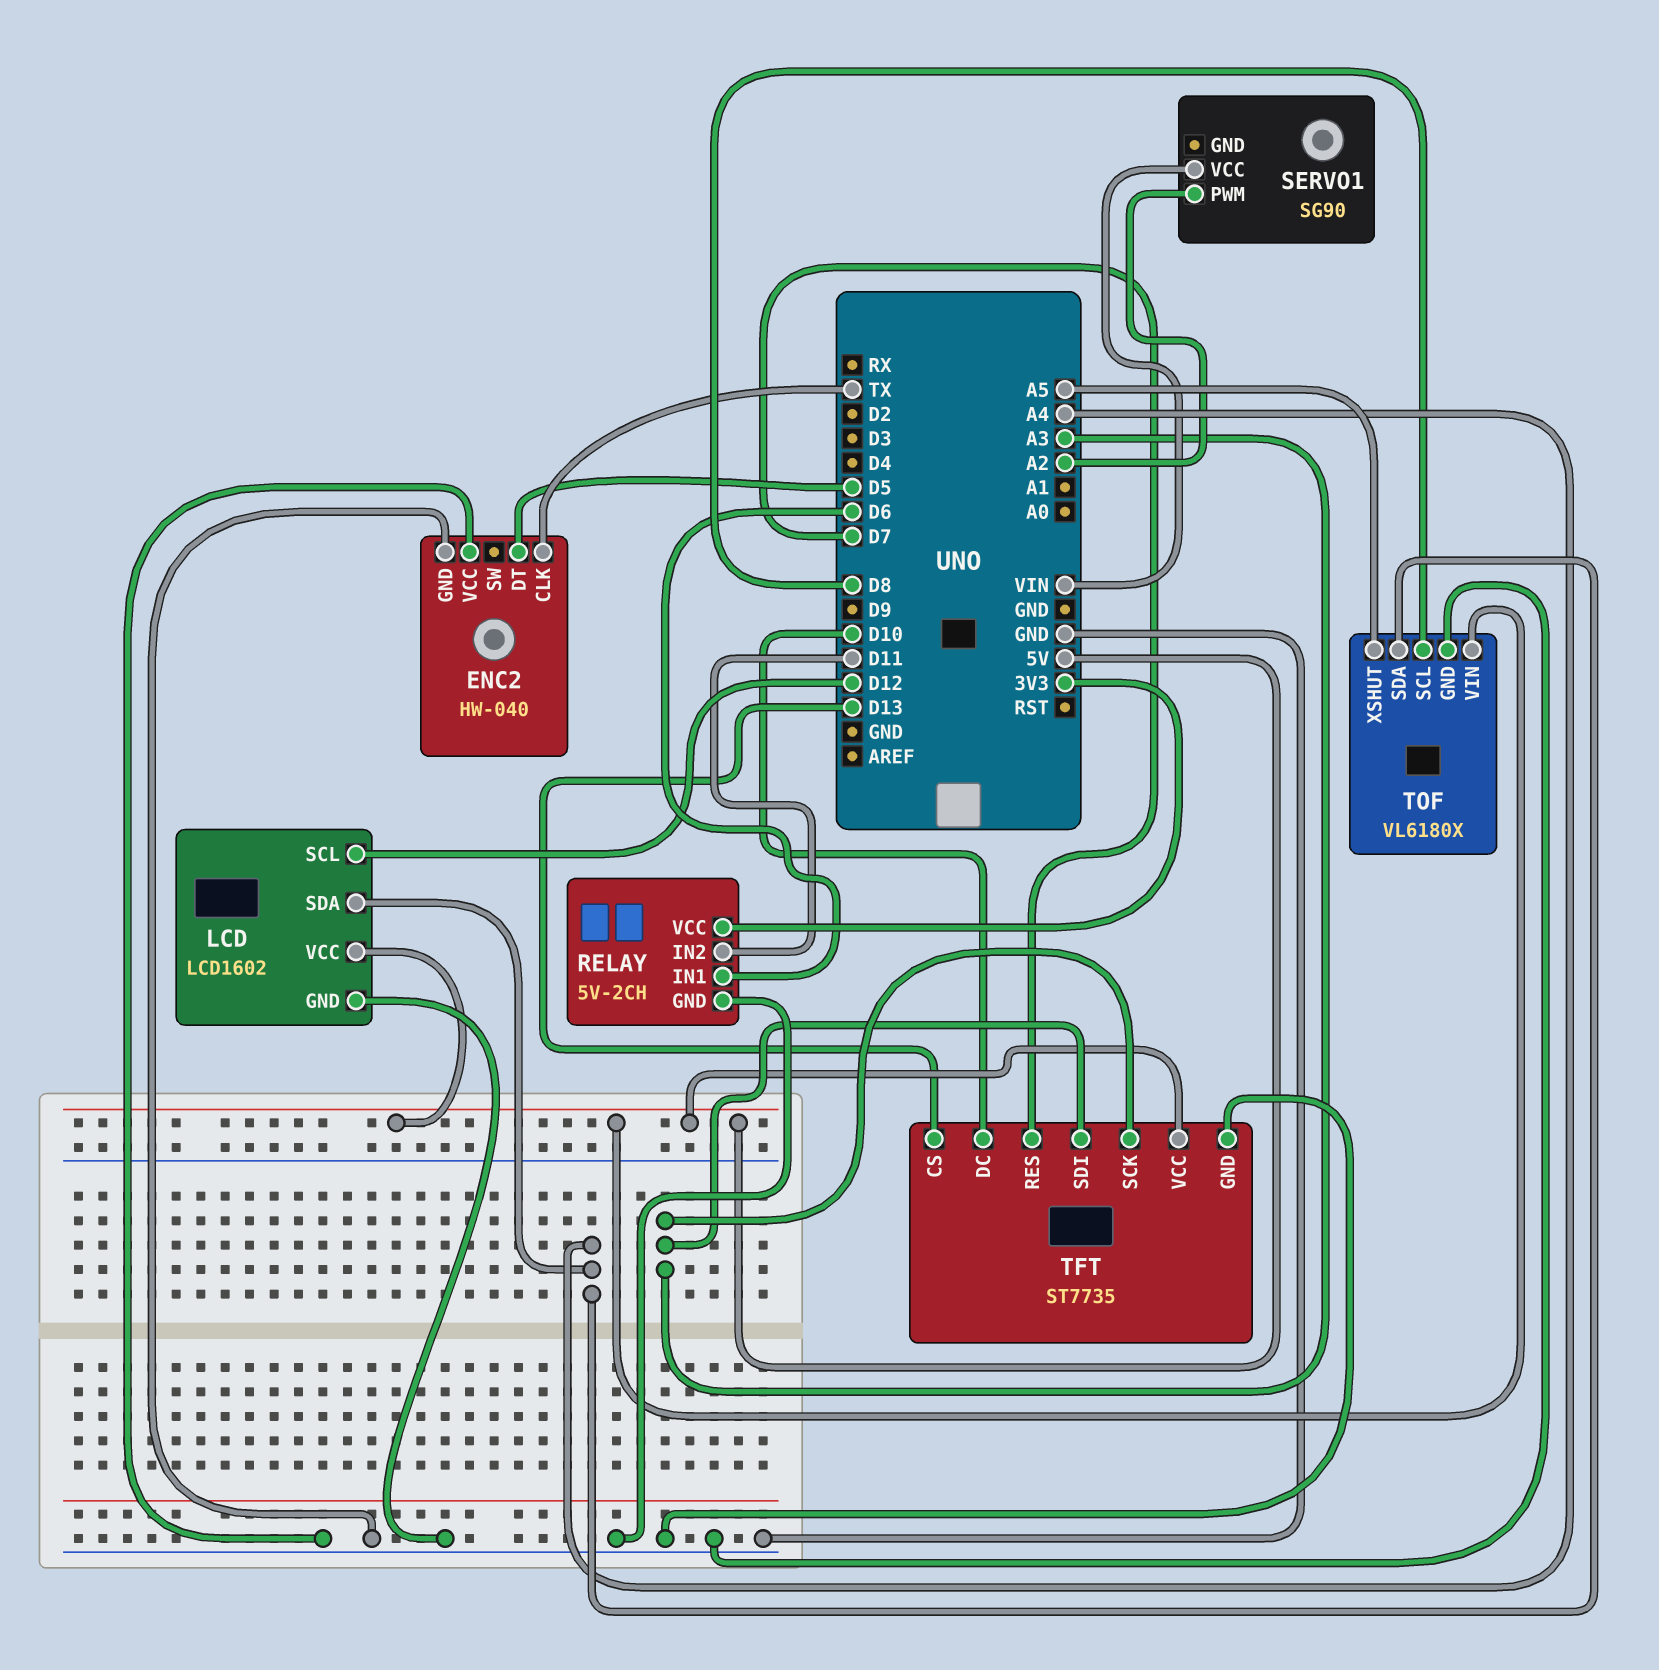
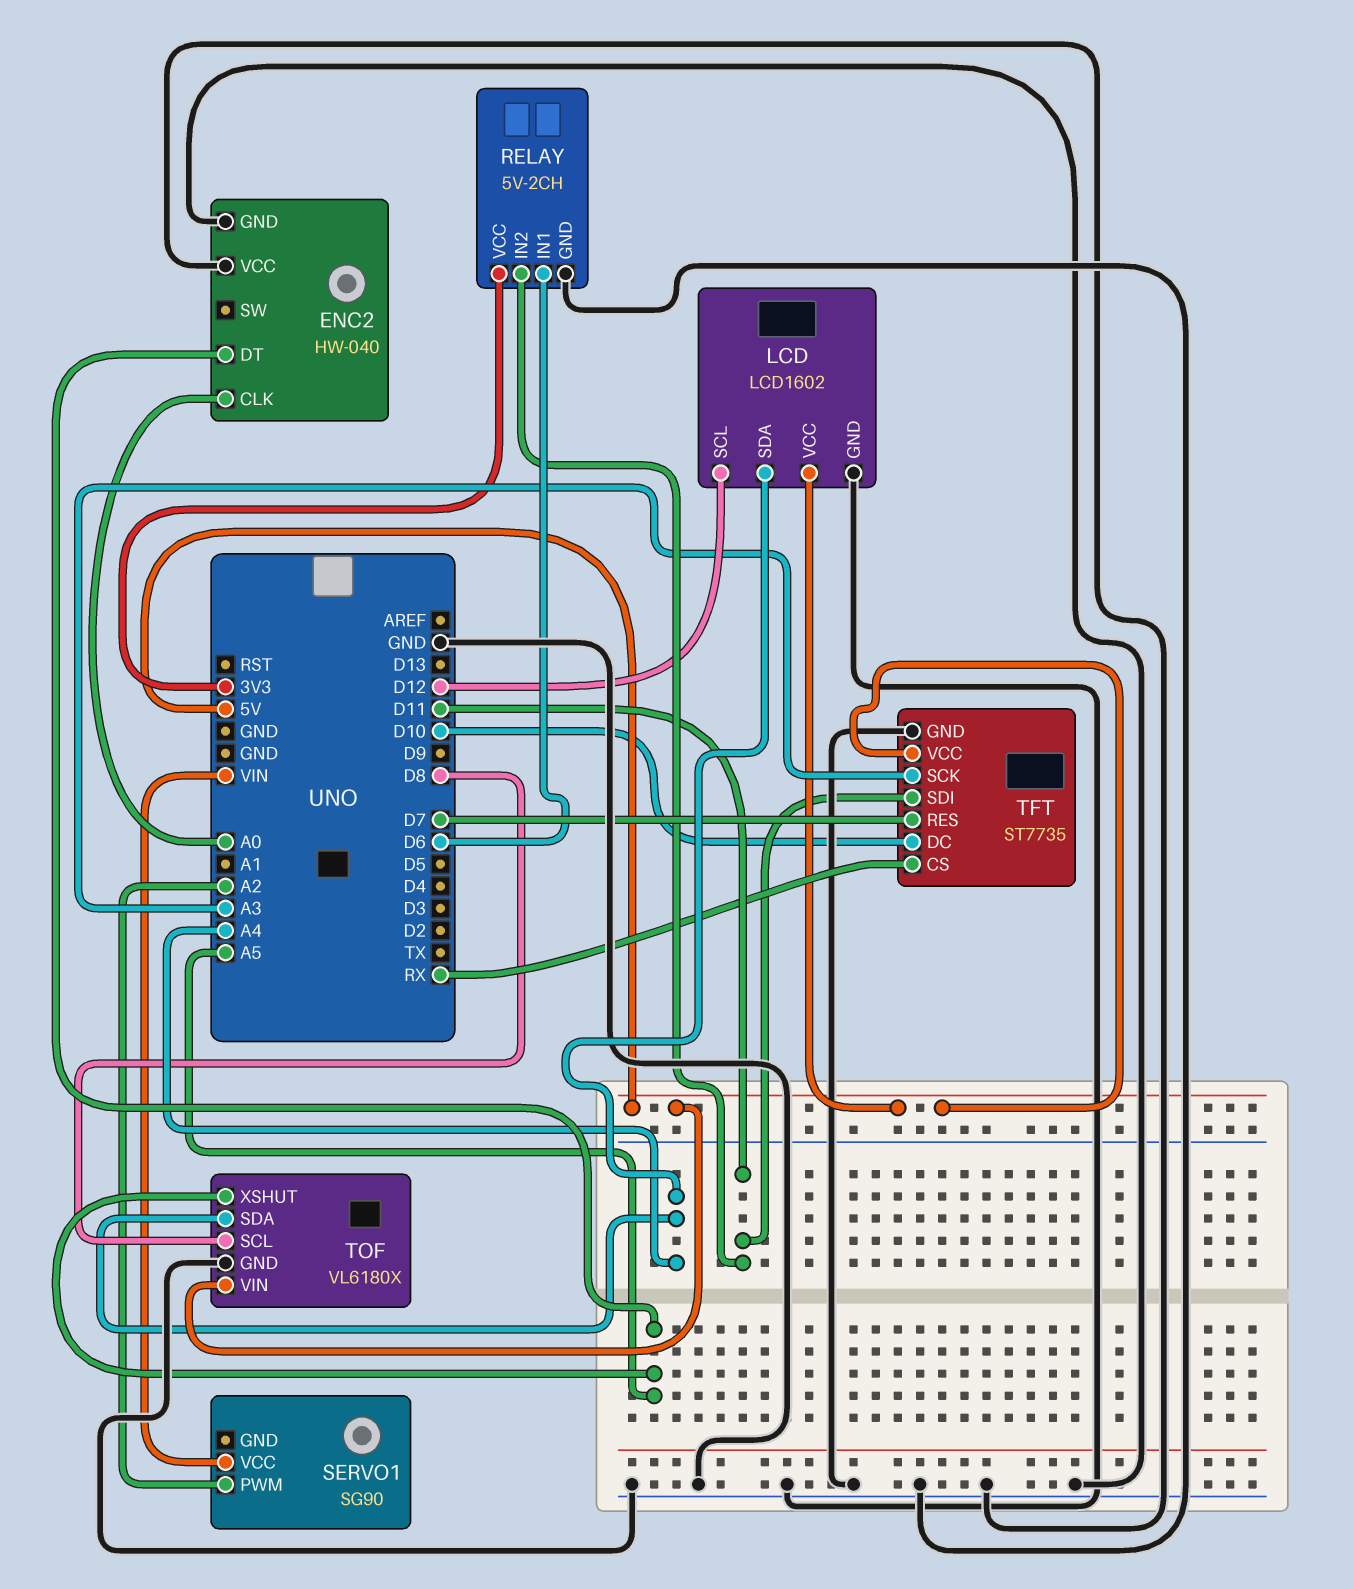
ENC2 pin CLK: TX -> A0
ENC2 pin DT: D5 -> A5
TFT pin CS: D13 -> RX
TFT pin SDI: A3 -> D11

